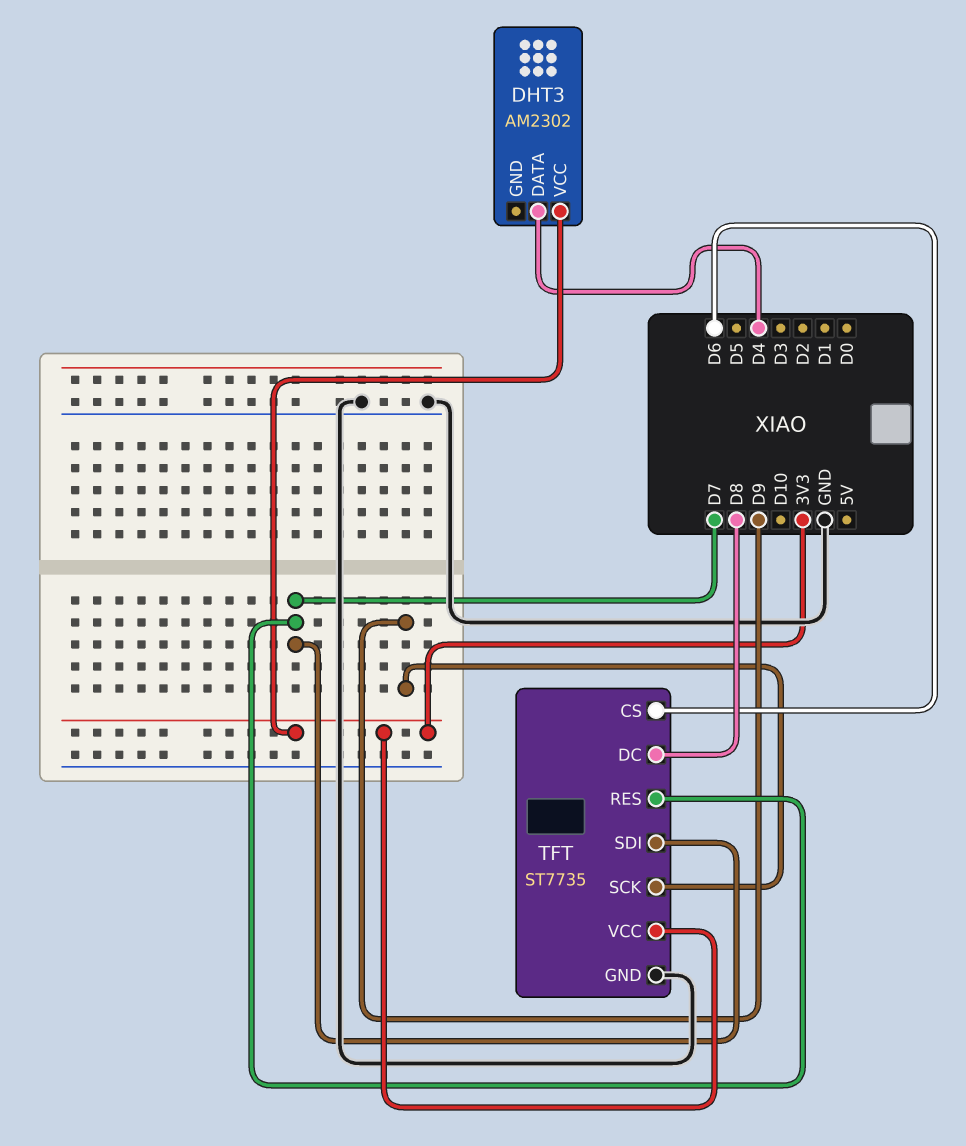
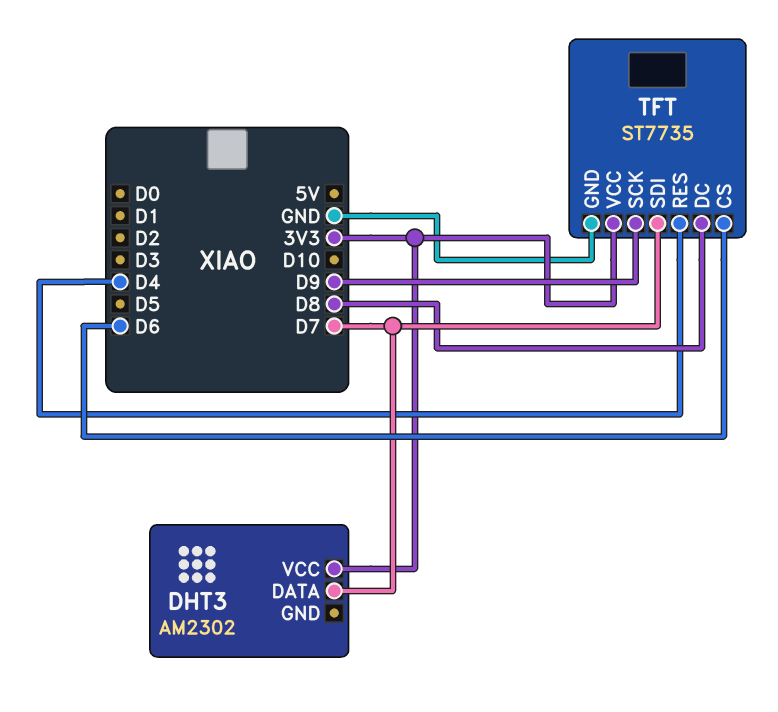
DHT3 pin DATA: D4 -> D7
TFT pin RES: D7 -> D4

